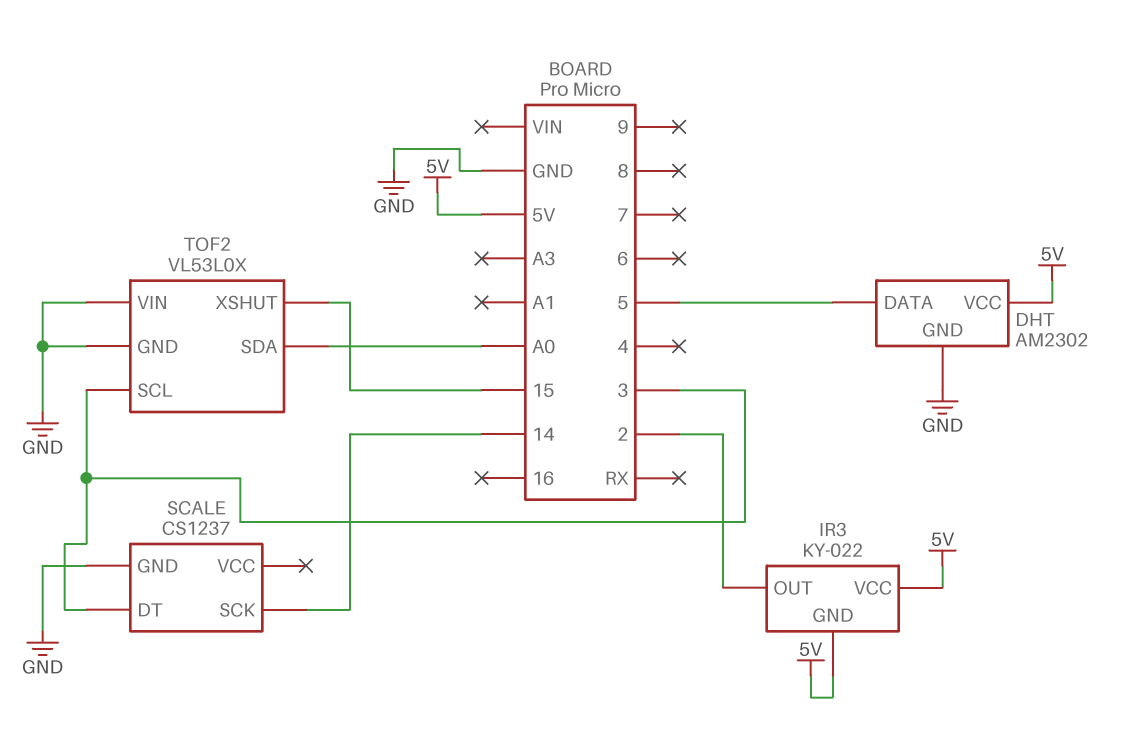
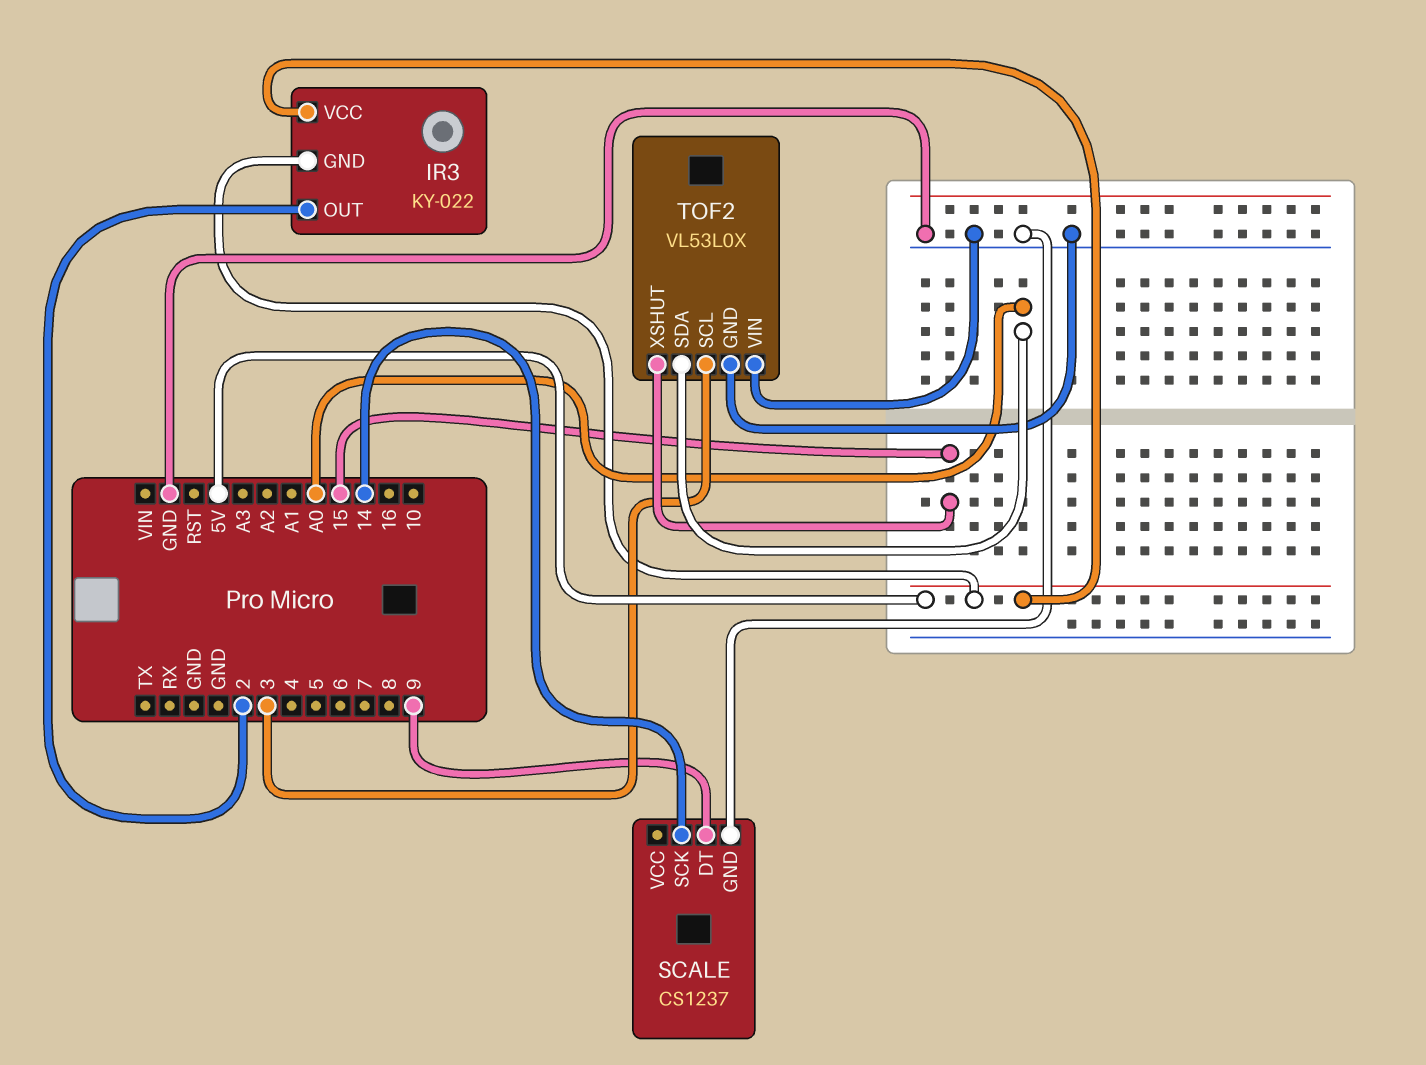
DHT: AM2302 -> none
DHT pin DATA: 5 -> none
DHT pin GND: GND -> none
DHT pin VCC: 5V -> none
SCALE pin DT: 3 -> 9

